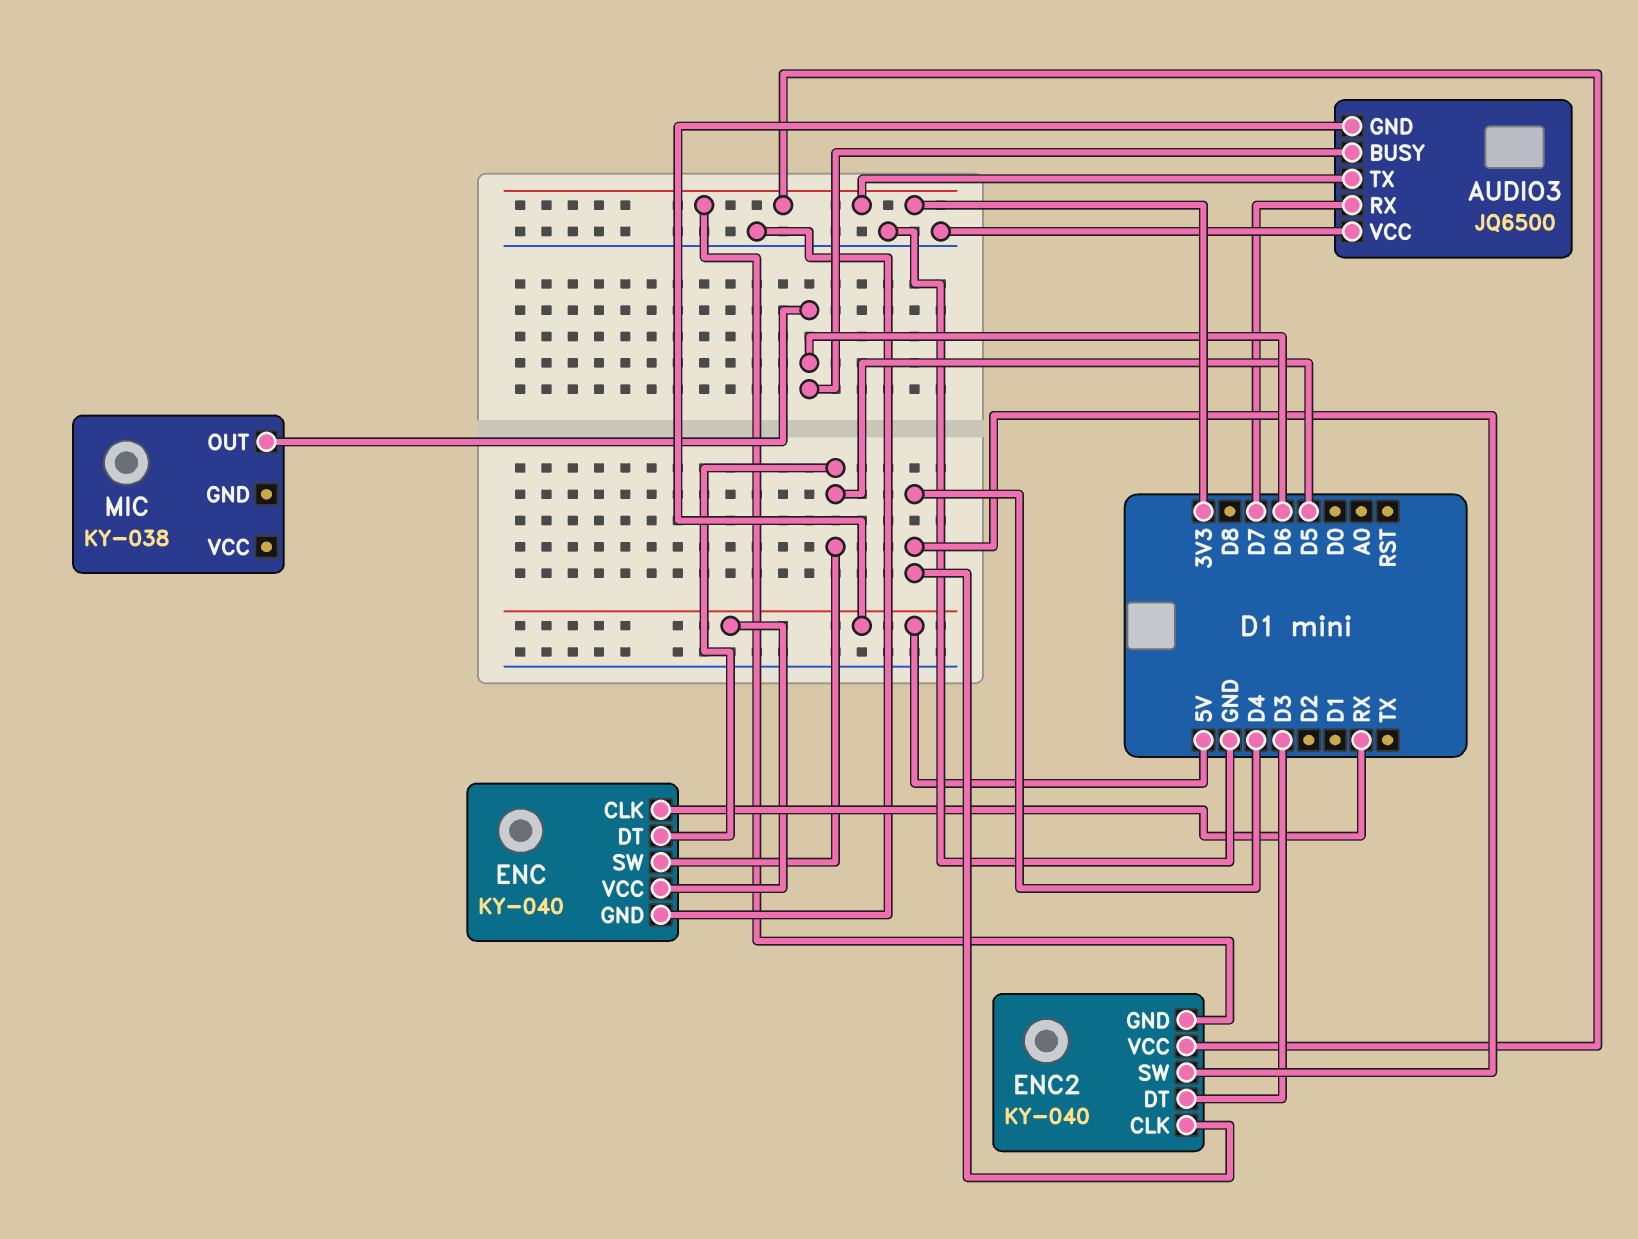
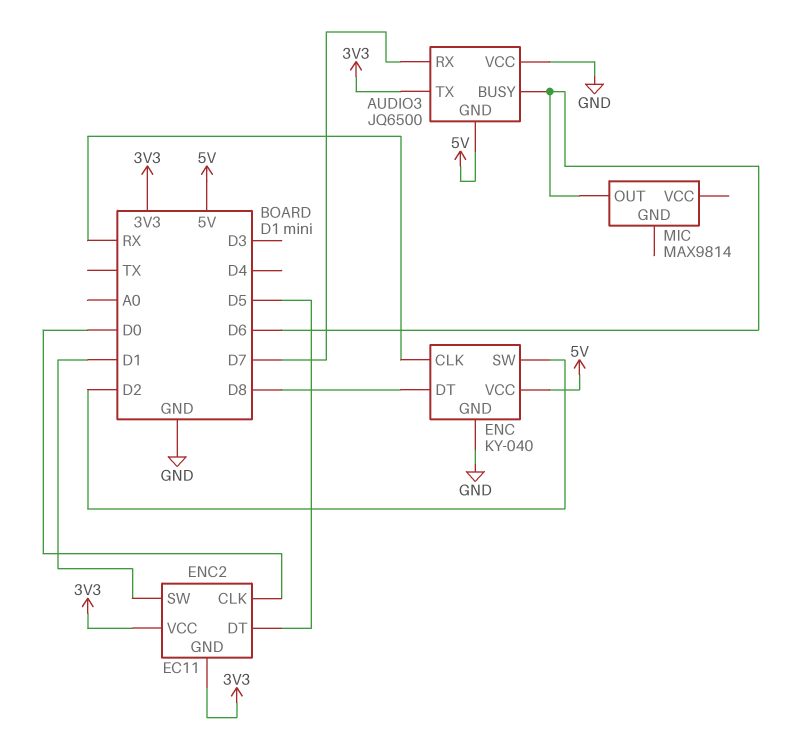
ENC pin DT: D5 -> D8
ENC pin SW: D5 -> D2
ENC2: KY-040 -> EC11
ENC2 pin CLK: D4 -> D0
ENC2 pin DT: D3 -> D5
ENC2 pin SW: D4 -> D1
MIC: KY-038 -> MAX9814

